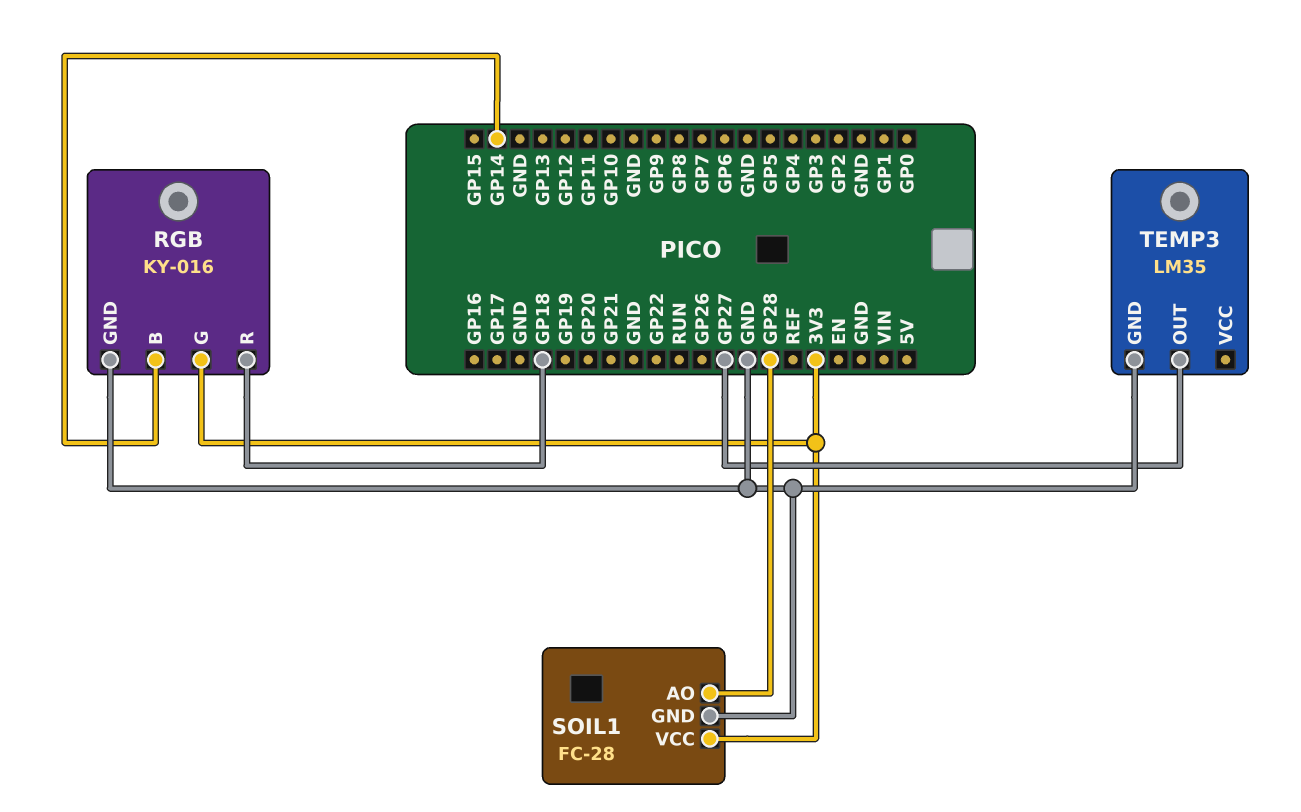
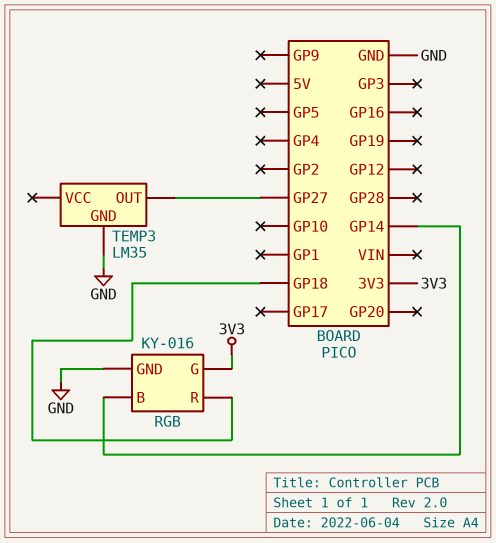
SOIL1: FC-28 -> none
SOIL1 pin AO: GP28 -> none
SOIL1 pin GND: GND -> none
SOIL1 pin VCC: 3V3 -> none

